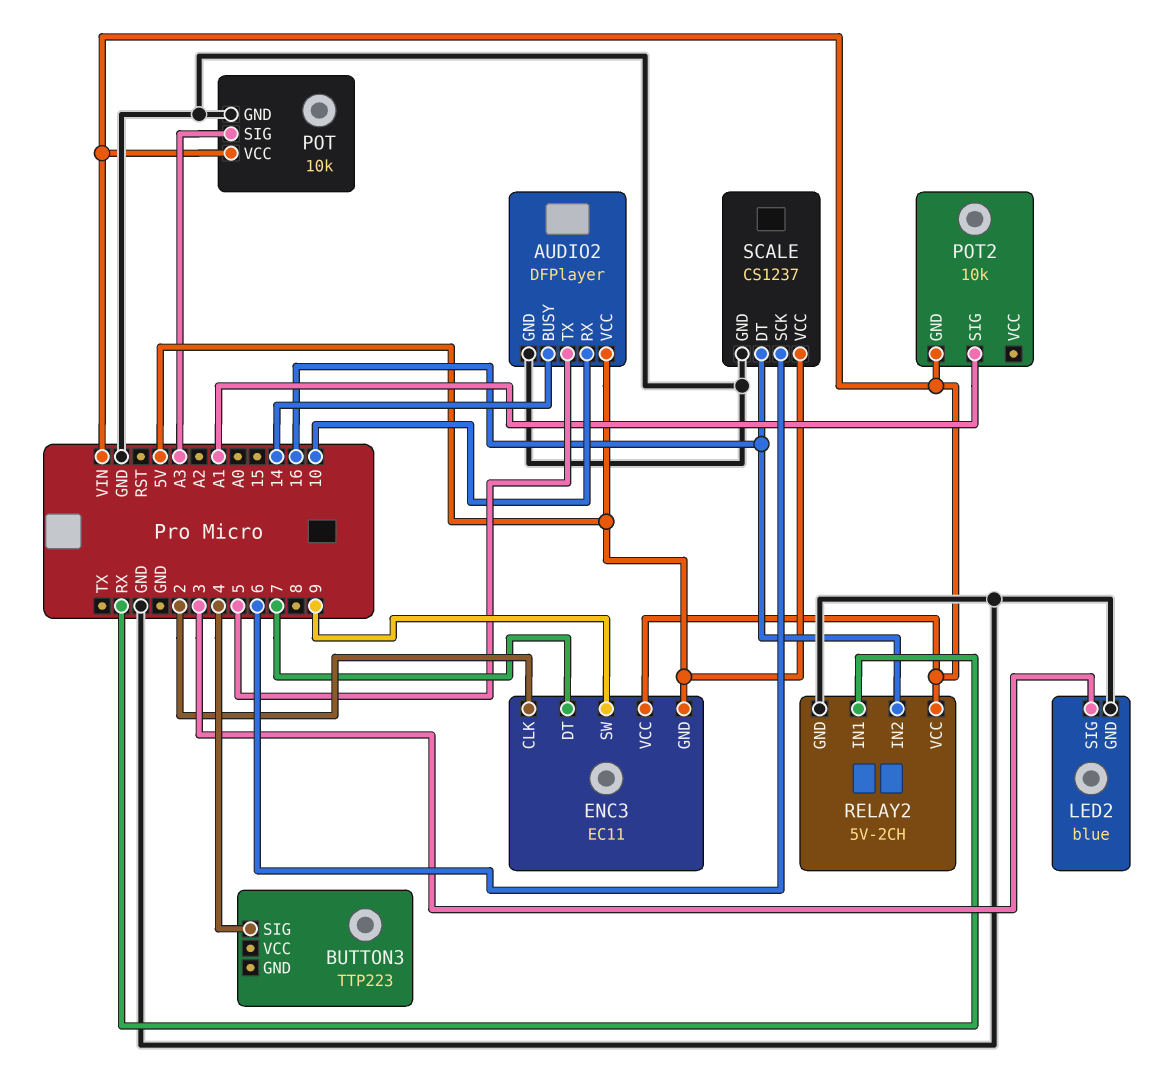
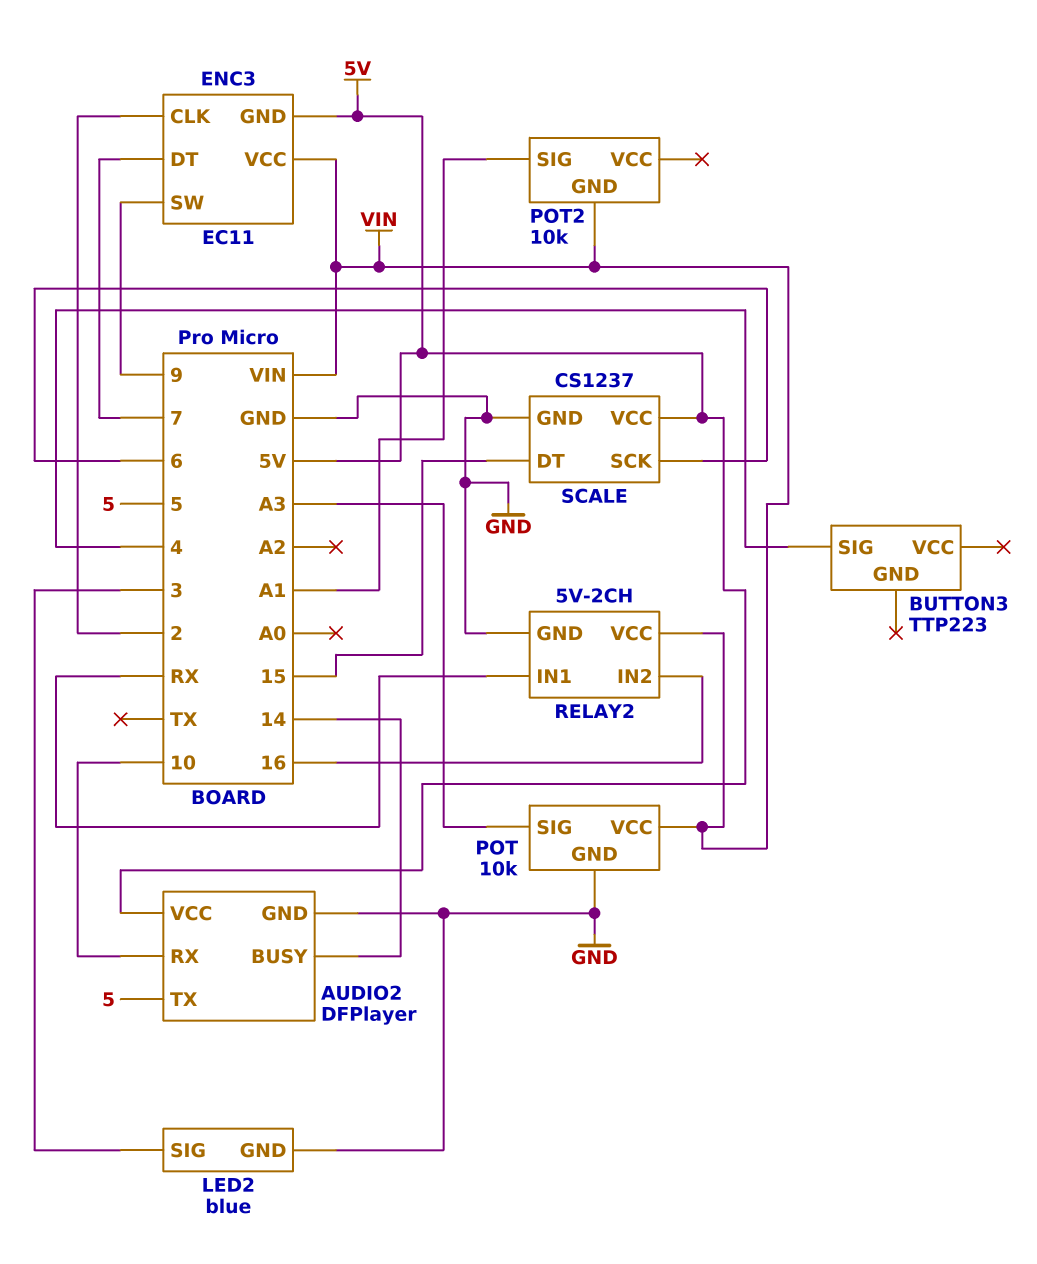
SCALE pin DT: 16 -> 15

